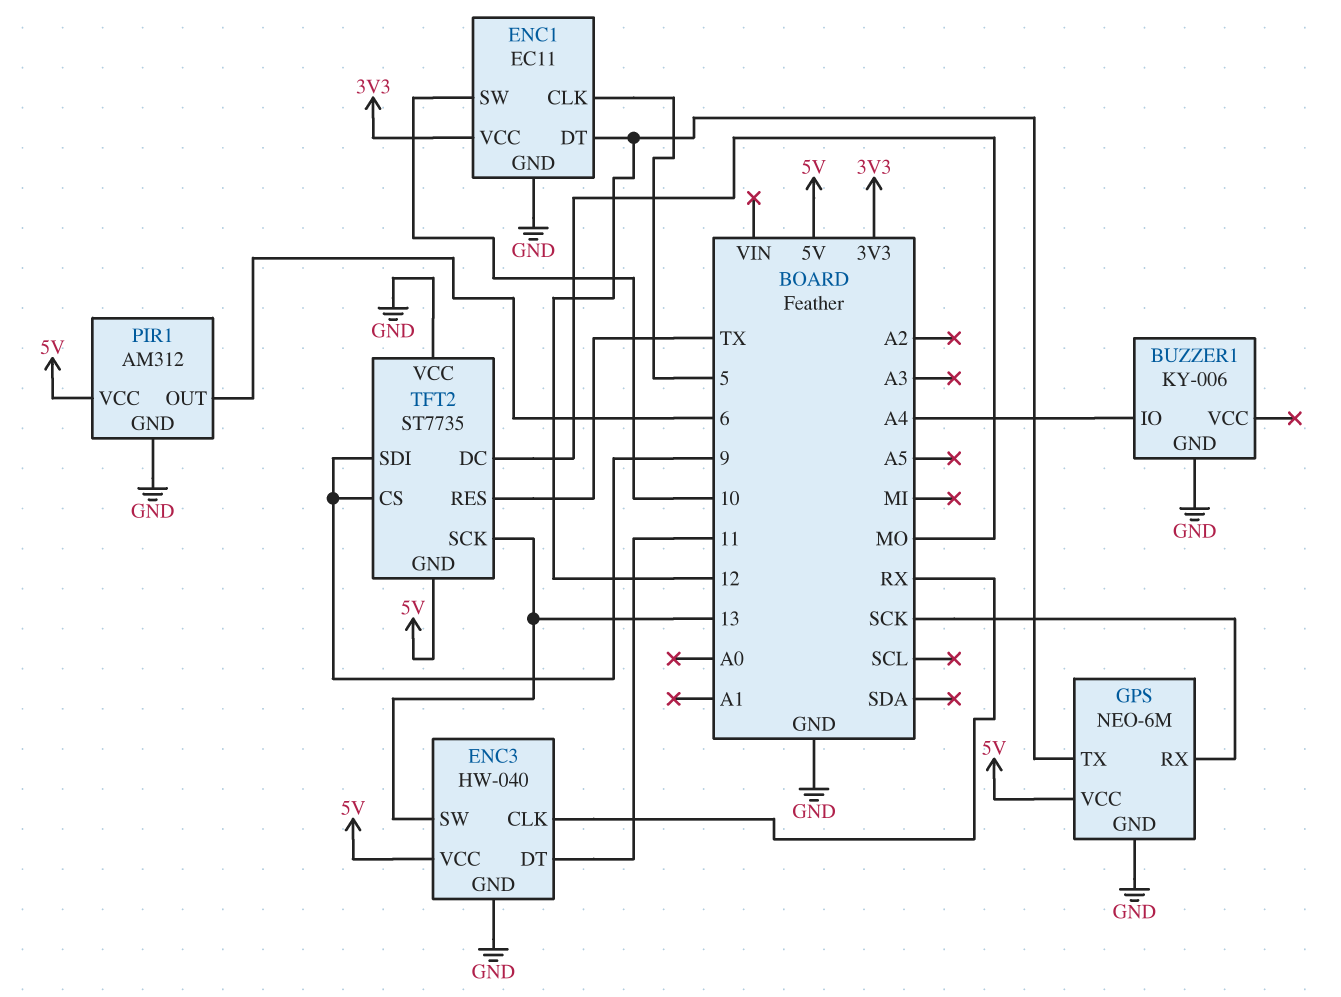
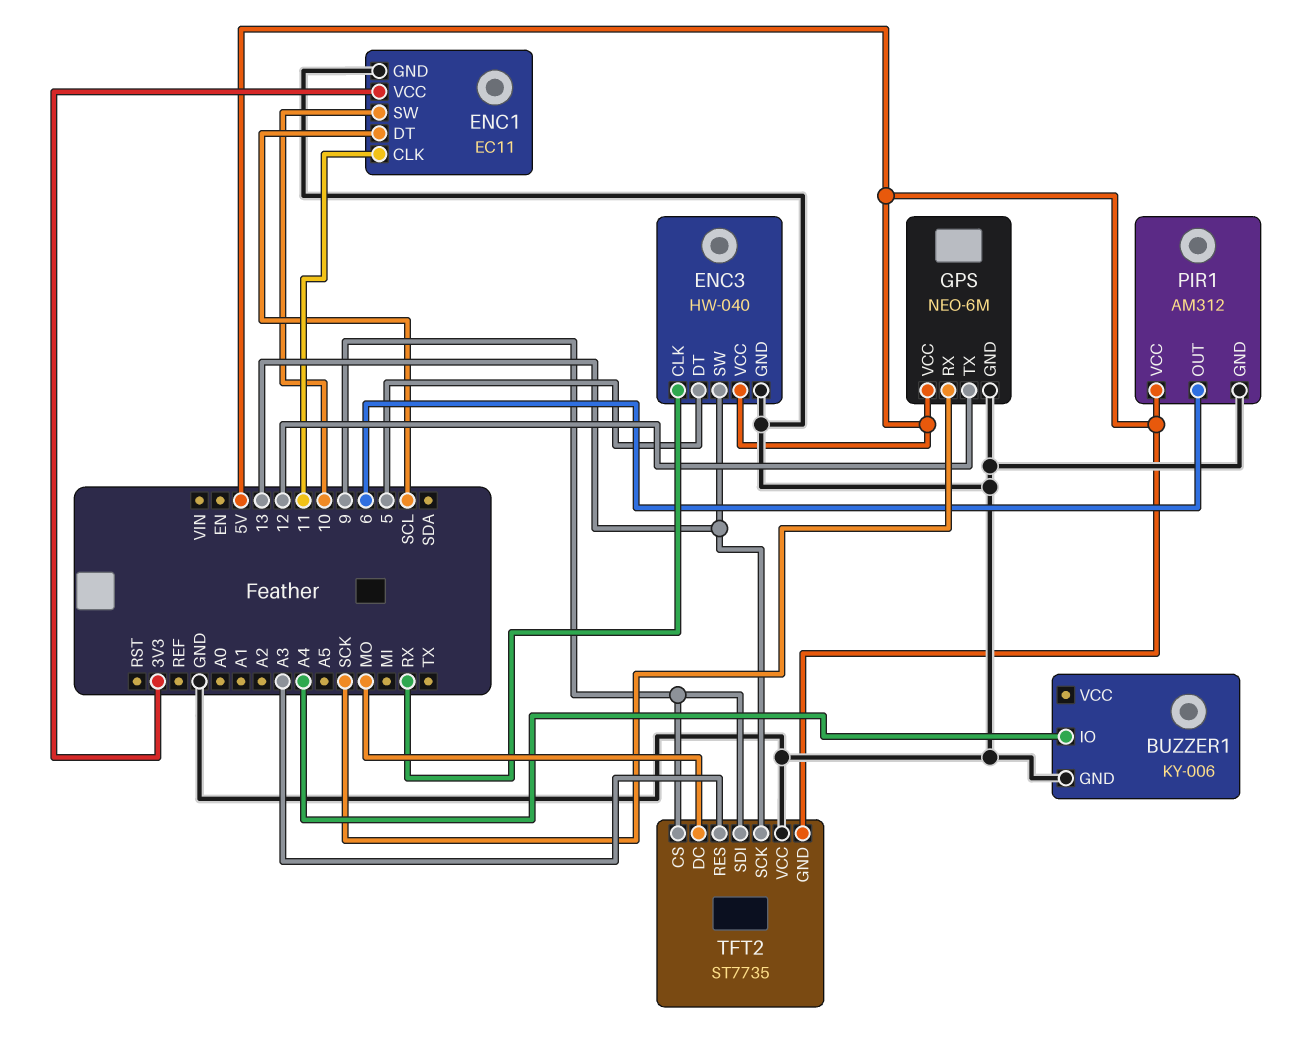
ENC1 pin CLK: 5 -> 11
ENC1 pin DT: 12 -> SCL
ENC3 pin DT: 11 -> 5
TFT2 pin RES: TX -> A3

